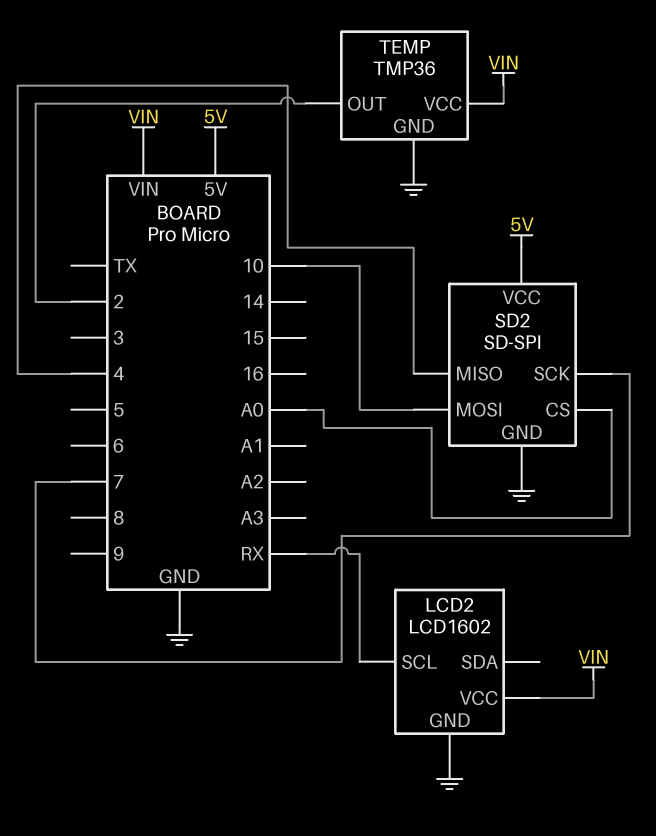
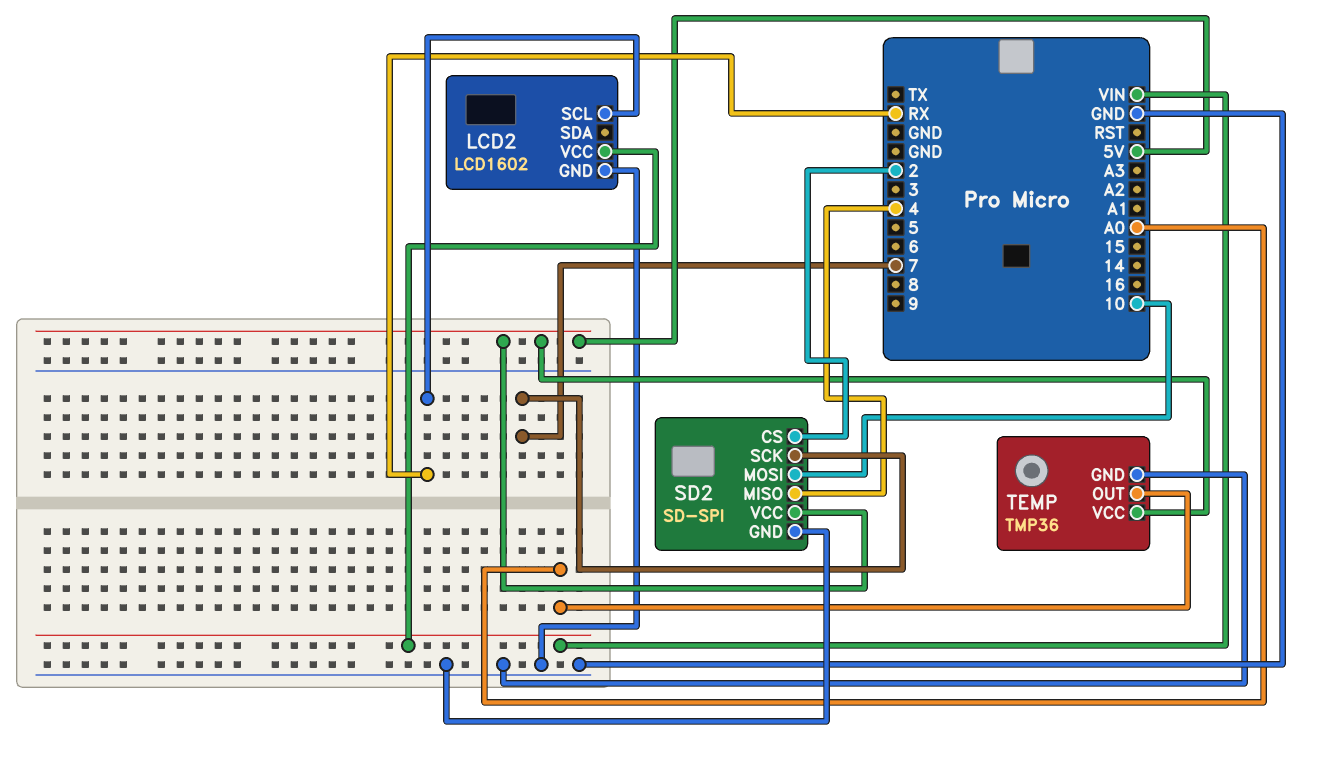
SD2 pin CS: A0 -> 2
TEMP pin OUT: 2 -> A0
TEMP pin VCC: VIN -> 5V

